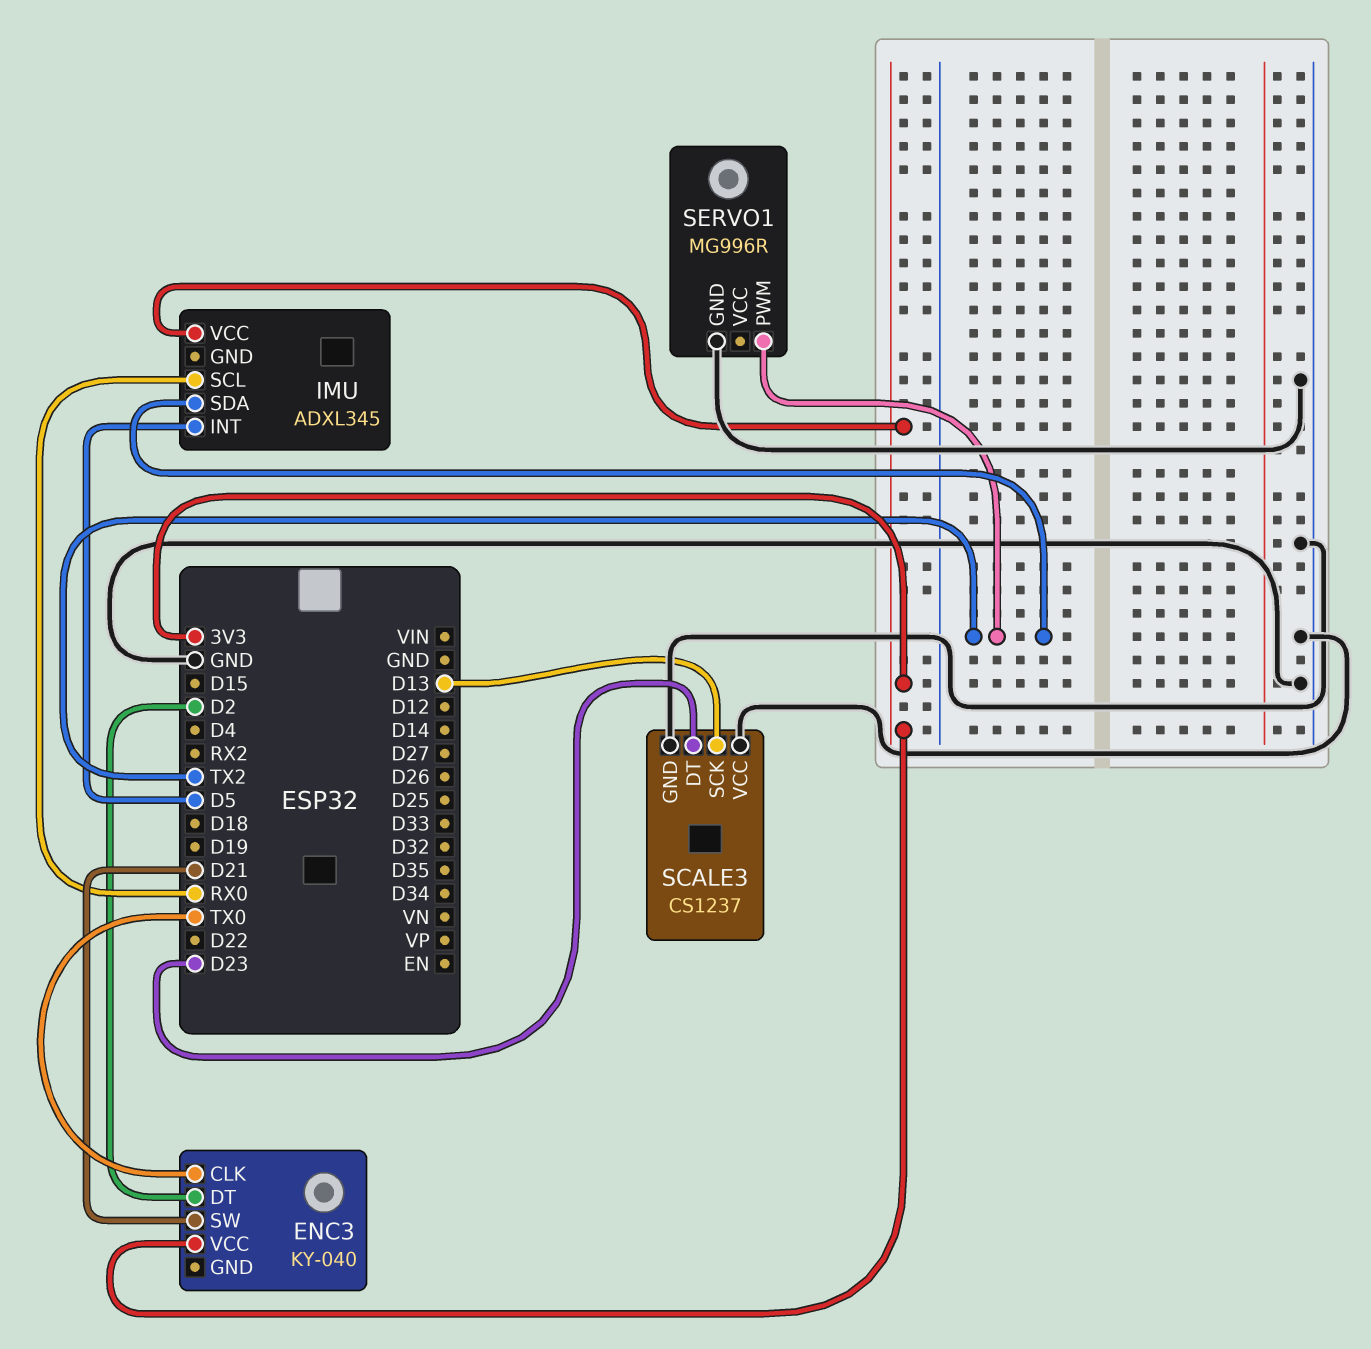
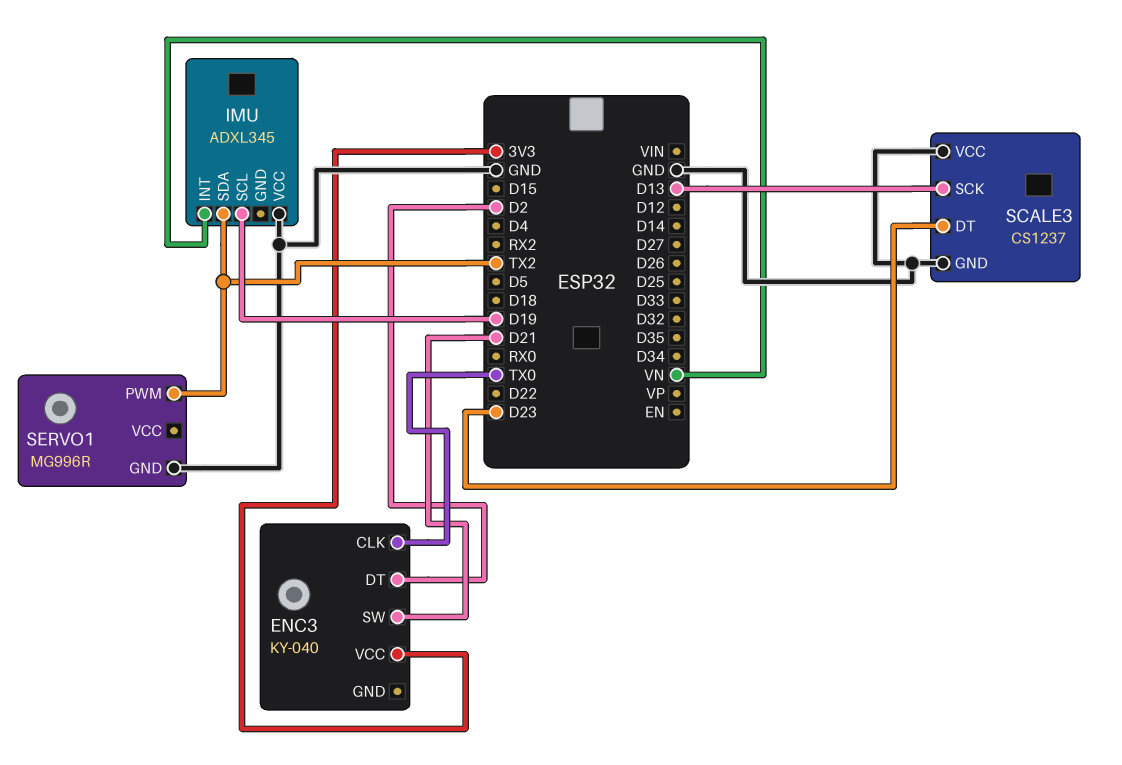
IMU pin INT: D5 -> VN
IMU pin SCL: RX0 -> D19
IMU pin VCC: 3V3 -> GND

